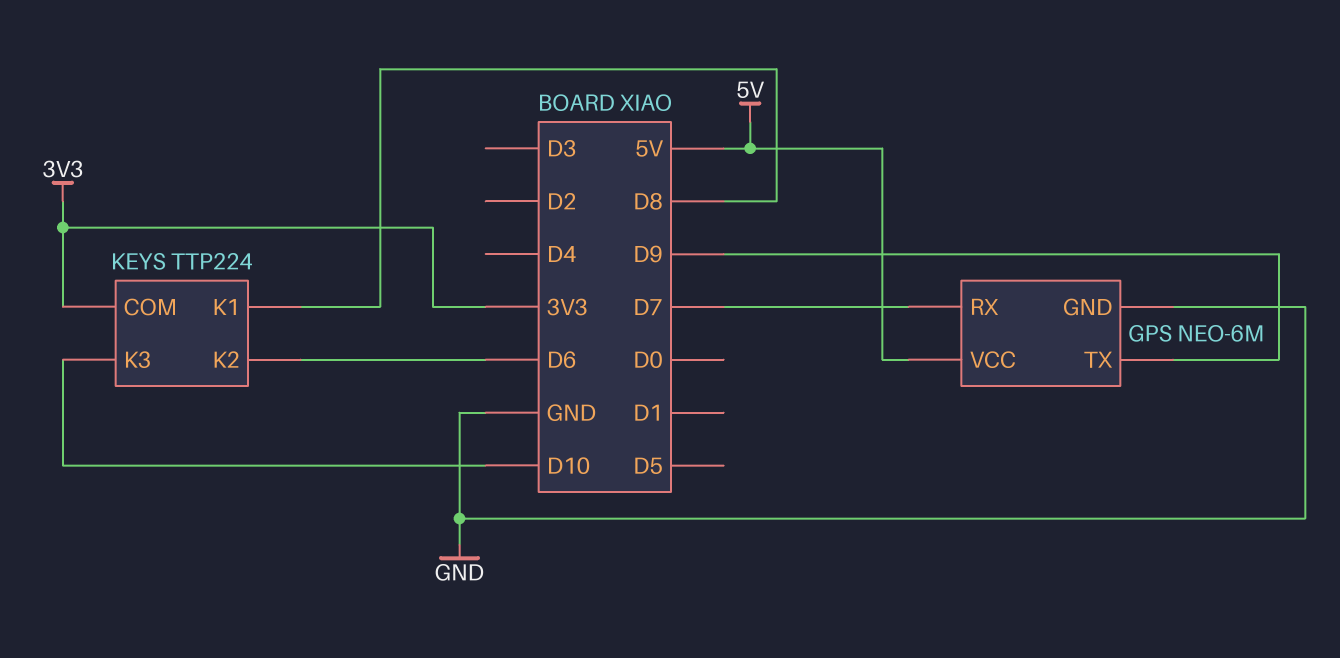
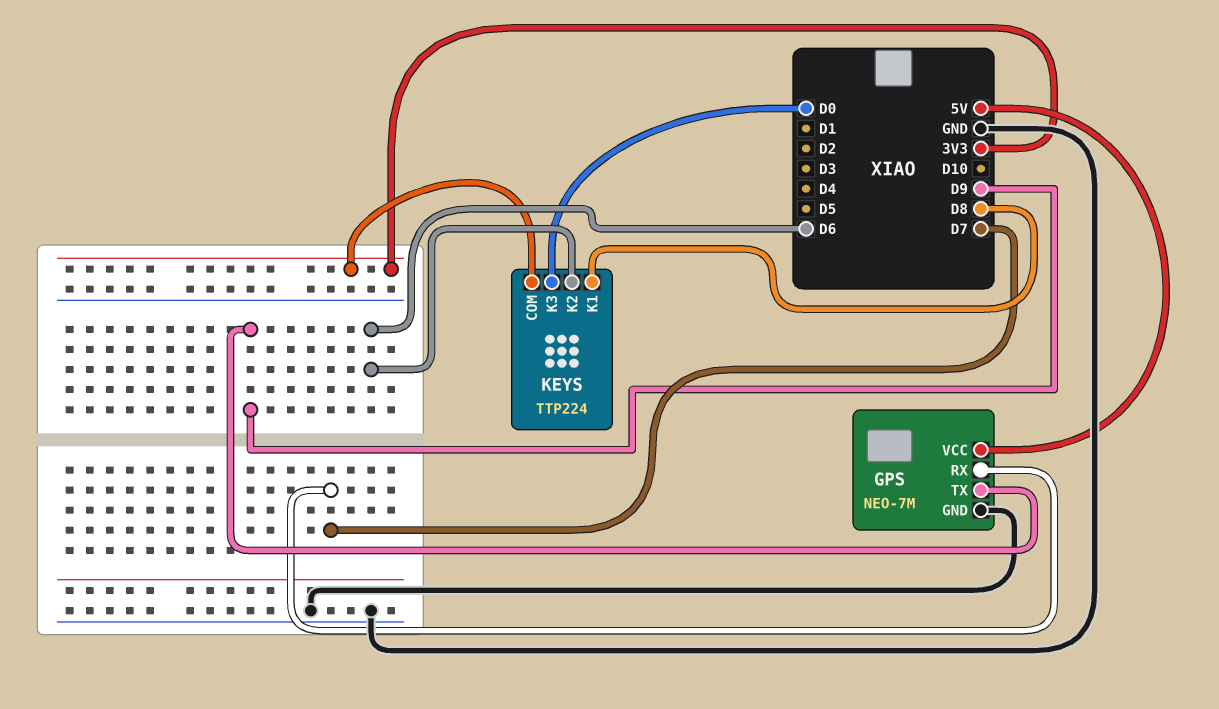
GPS: NEO-6M -> NEO-7M
KEYS pin K3: D10 -> D0

